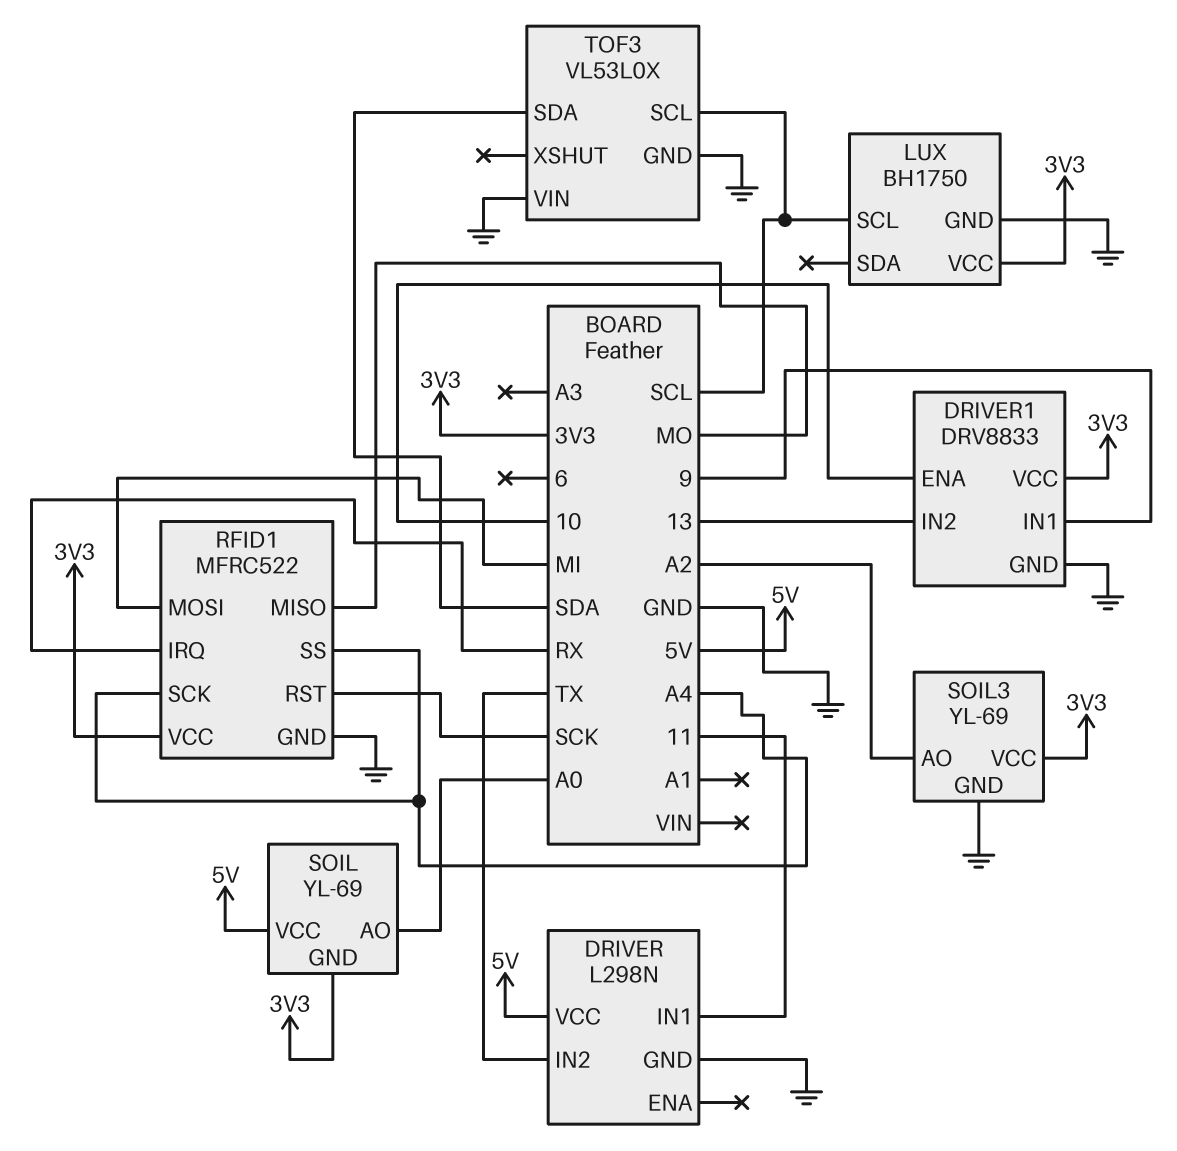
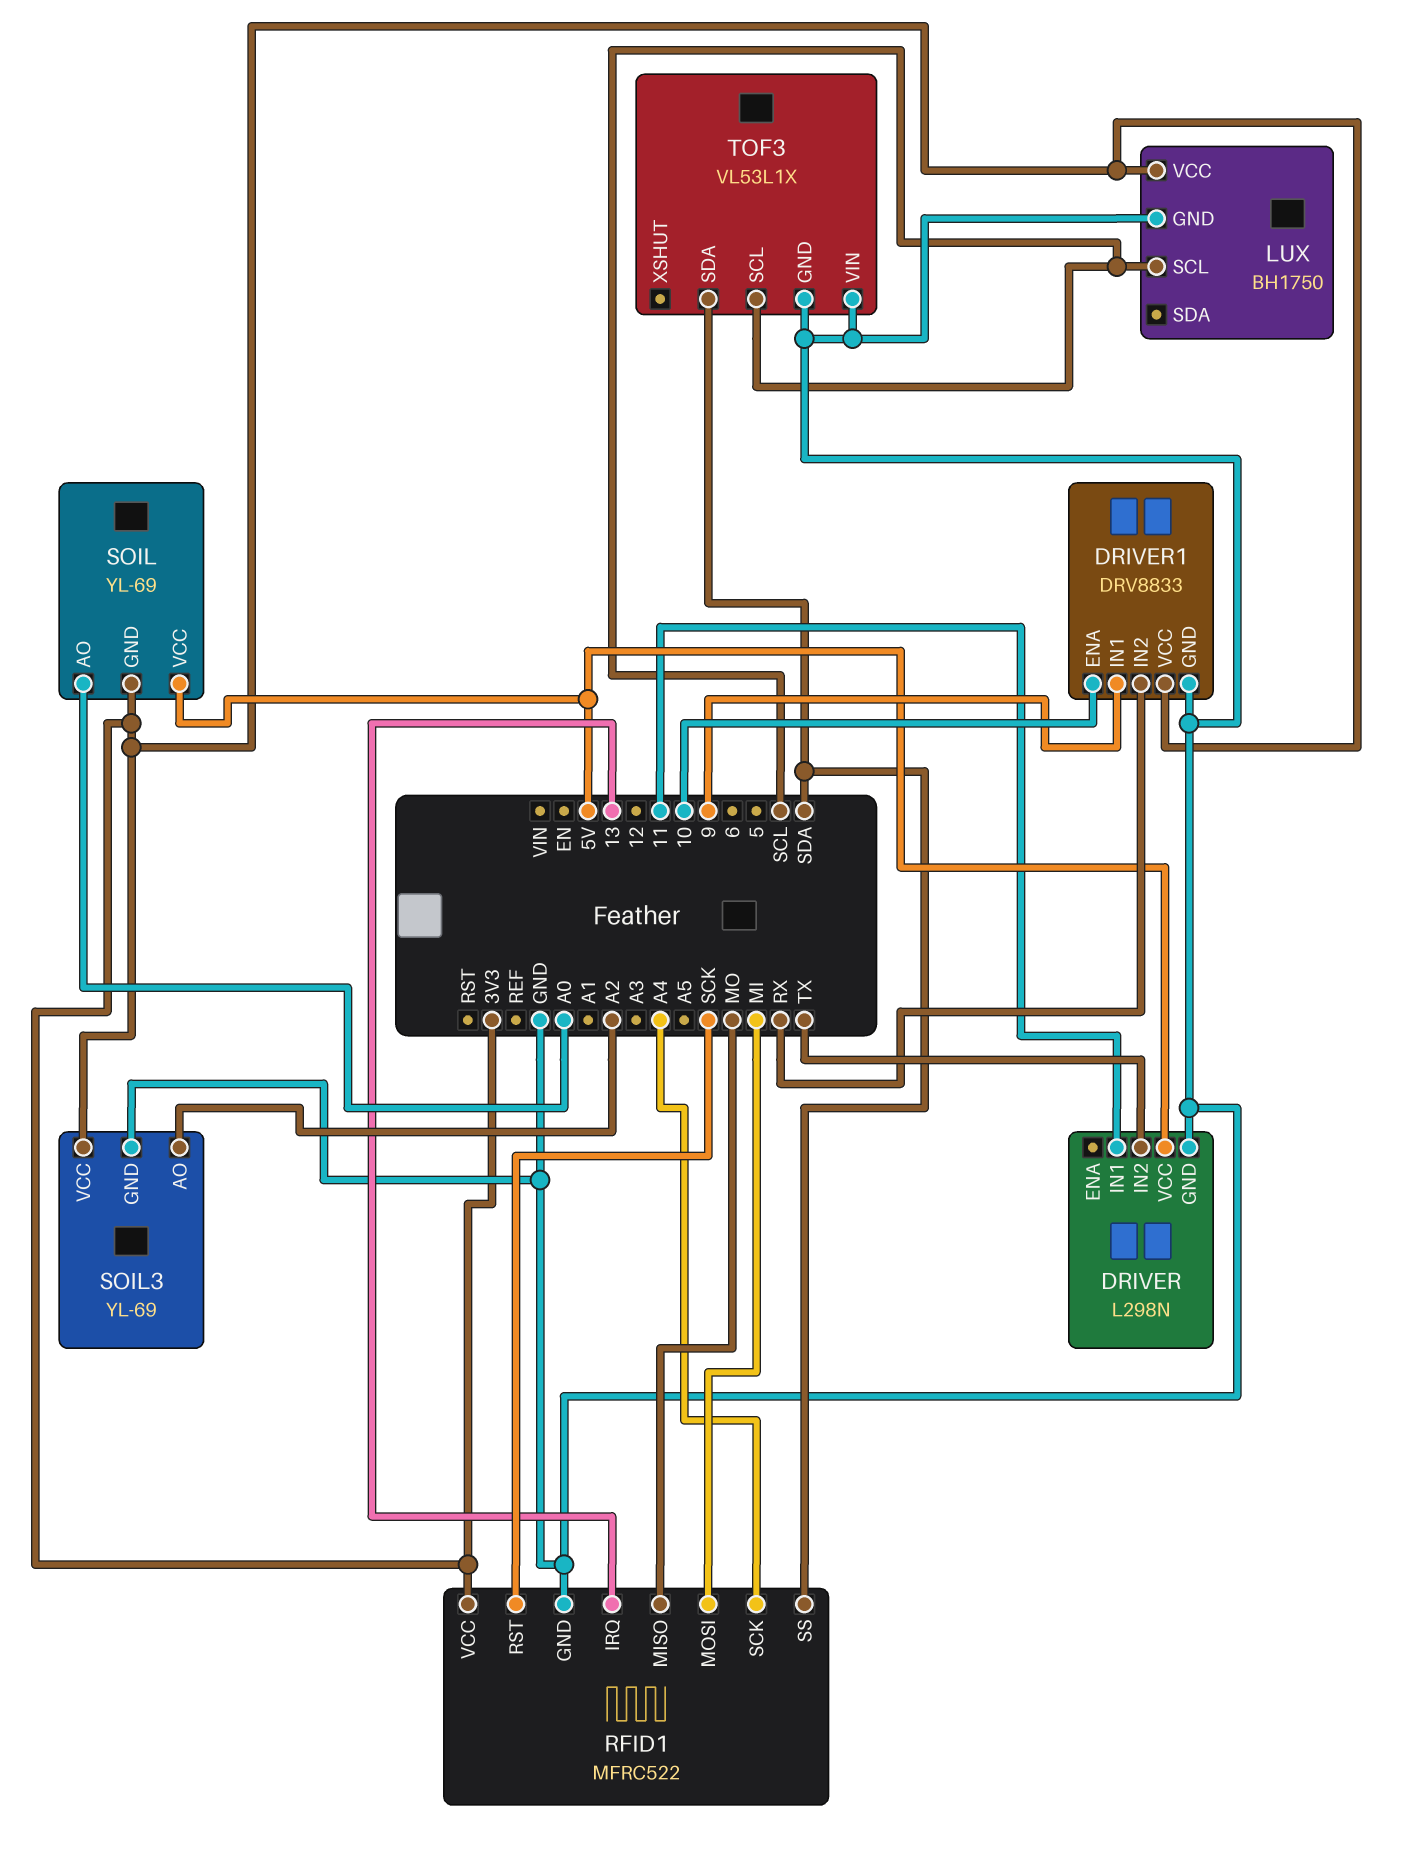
DRIVER1 pin IN2: 13 -> RX
RFID1 pin IRQ: RX -> 13
RFID1 pin SS: A4 -> SDA
TOF3: VL53L0X -> VL53L1X

